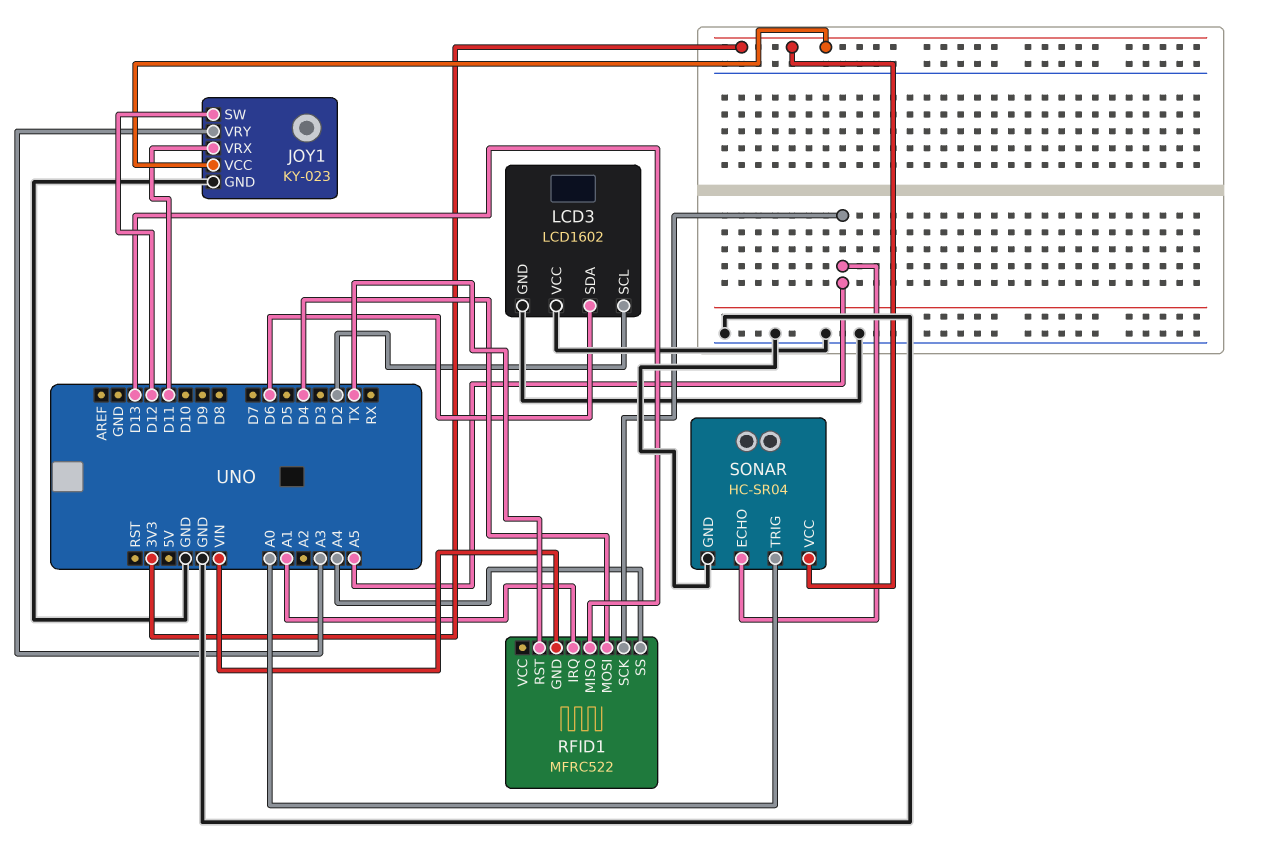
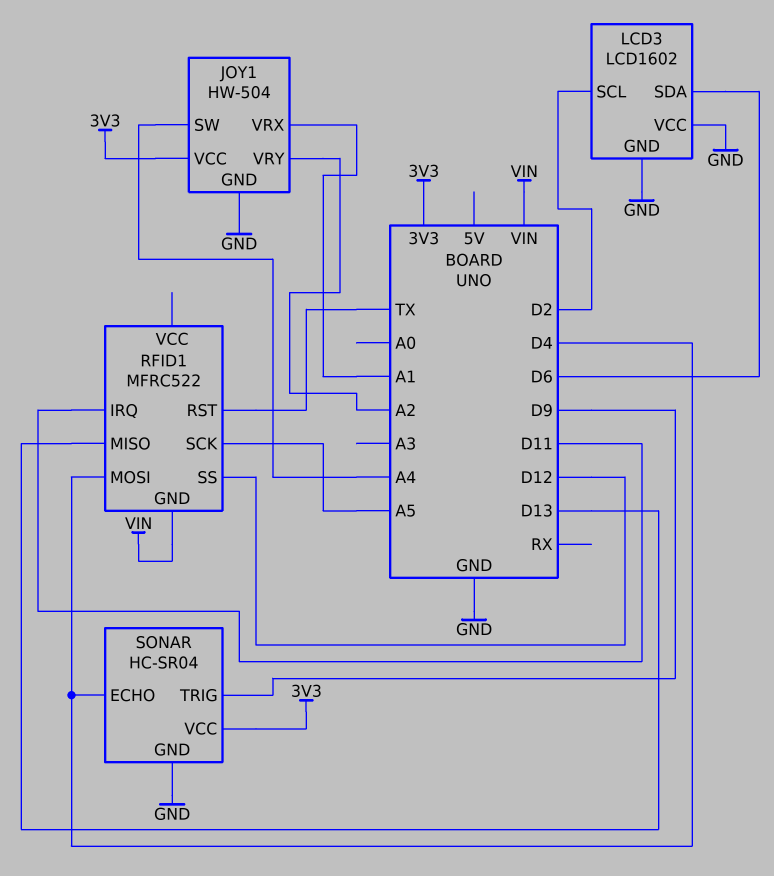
JOY1: KY-023 -> HW-504
JOY1 pin SW: D12 -> A4
JOY1 pin VRX: D11 -> A1
JOY1 pin VRY: A3 -> A2
RFID1 pin IRQ: A1 -> D11
RFID1 pin SS: A4 -> D12
SONAR pin ECHO: A5 -> D4
SONAR pin TRIG: A0 -> D9

